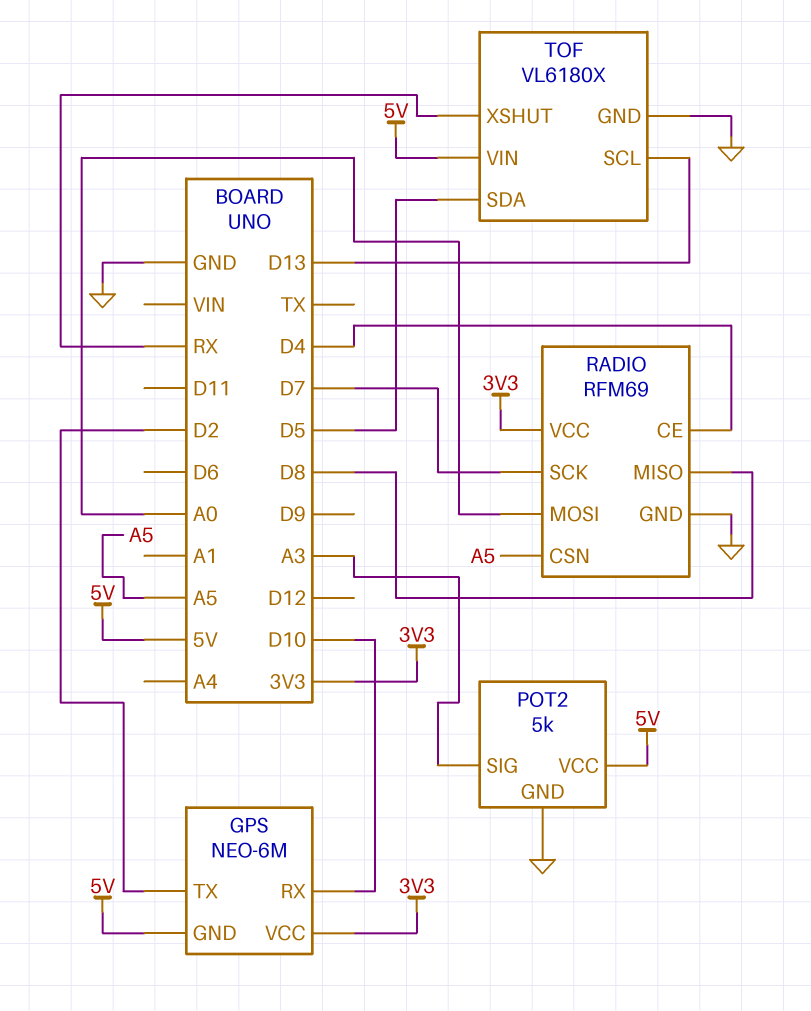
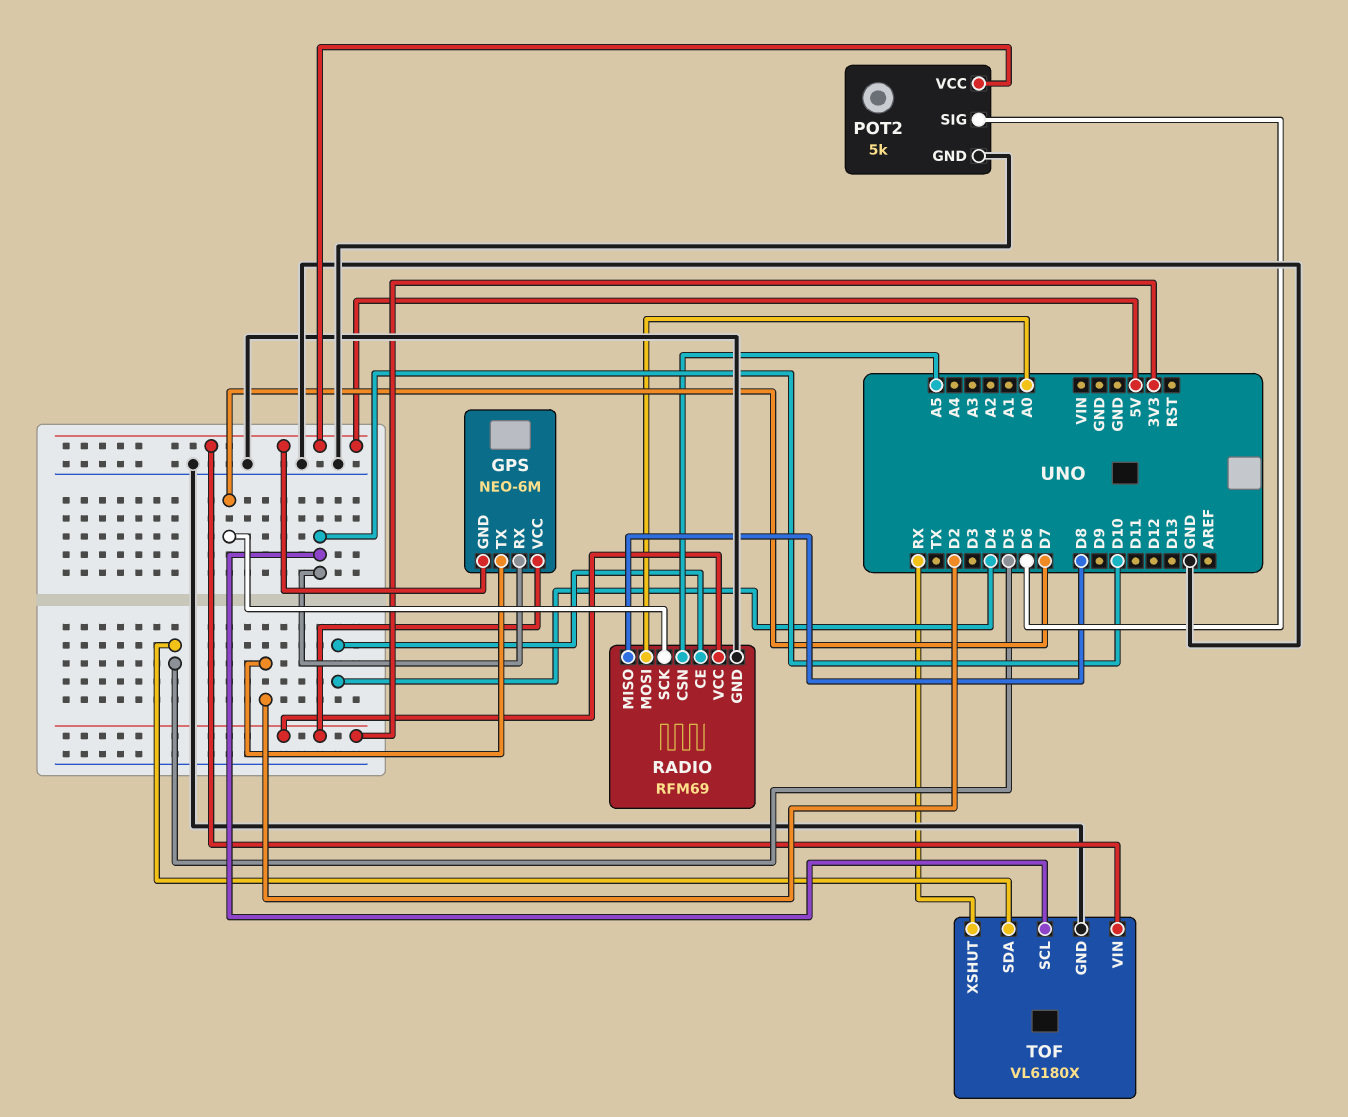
POT2 pin SIG: A3 -> D6
TOF pin SCL: D13 -> D10

